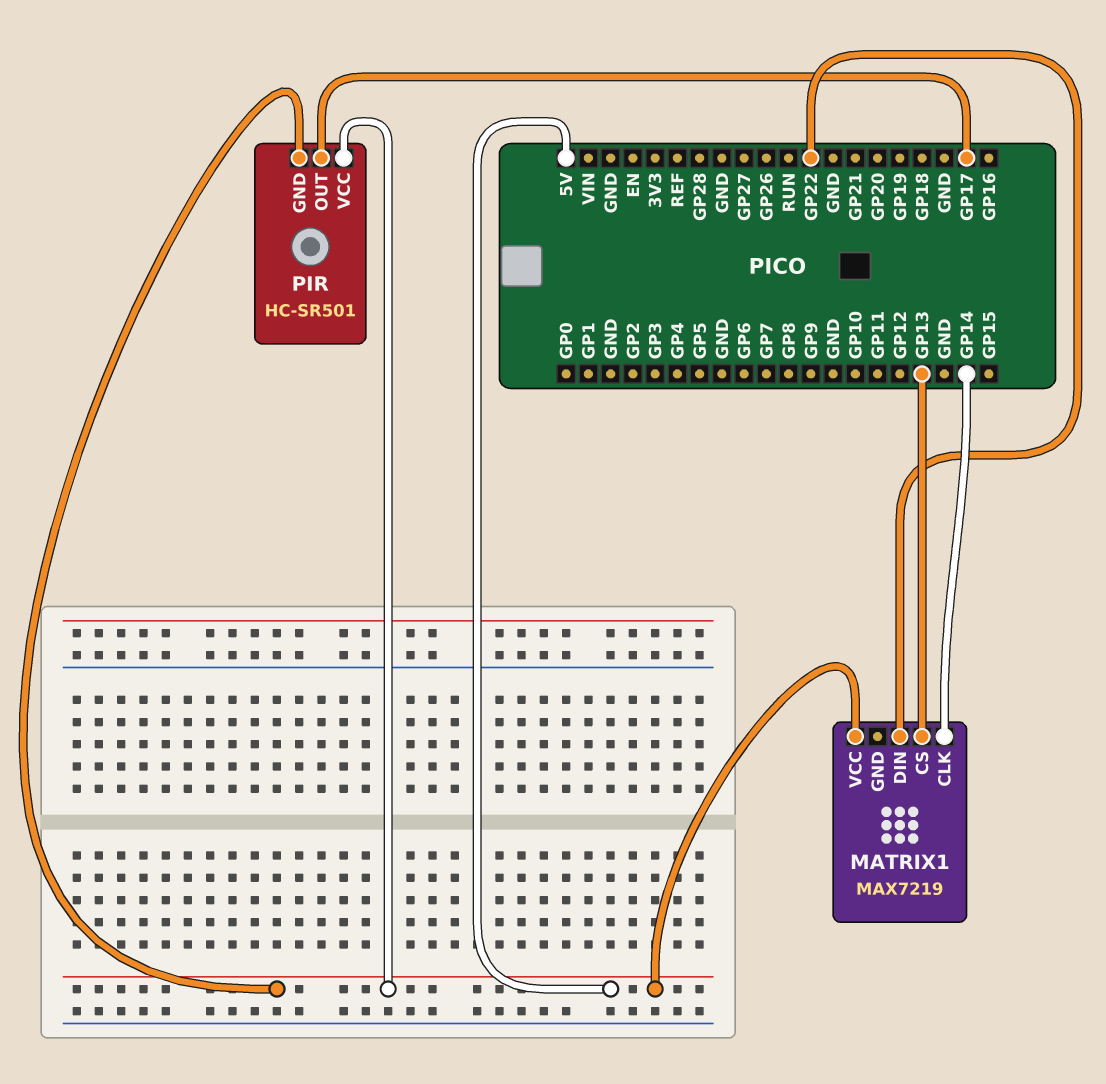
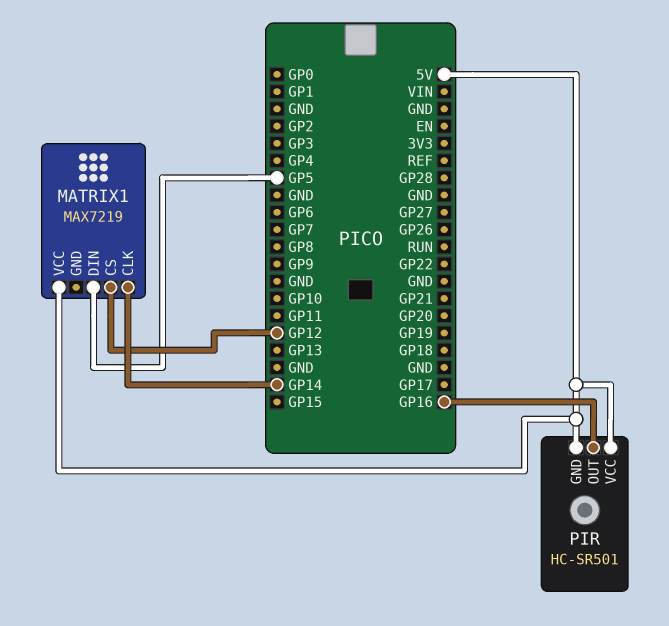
MATRIX1 pin CS: GP13 -> GP12
MATRIX1 pin DIN: GP22 -> GP5
PIR pin OUT: GP17 -> GP16

